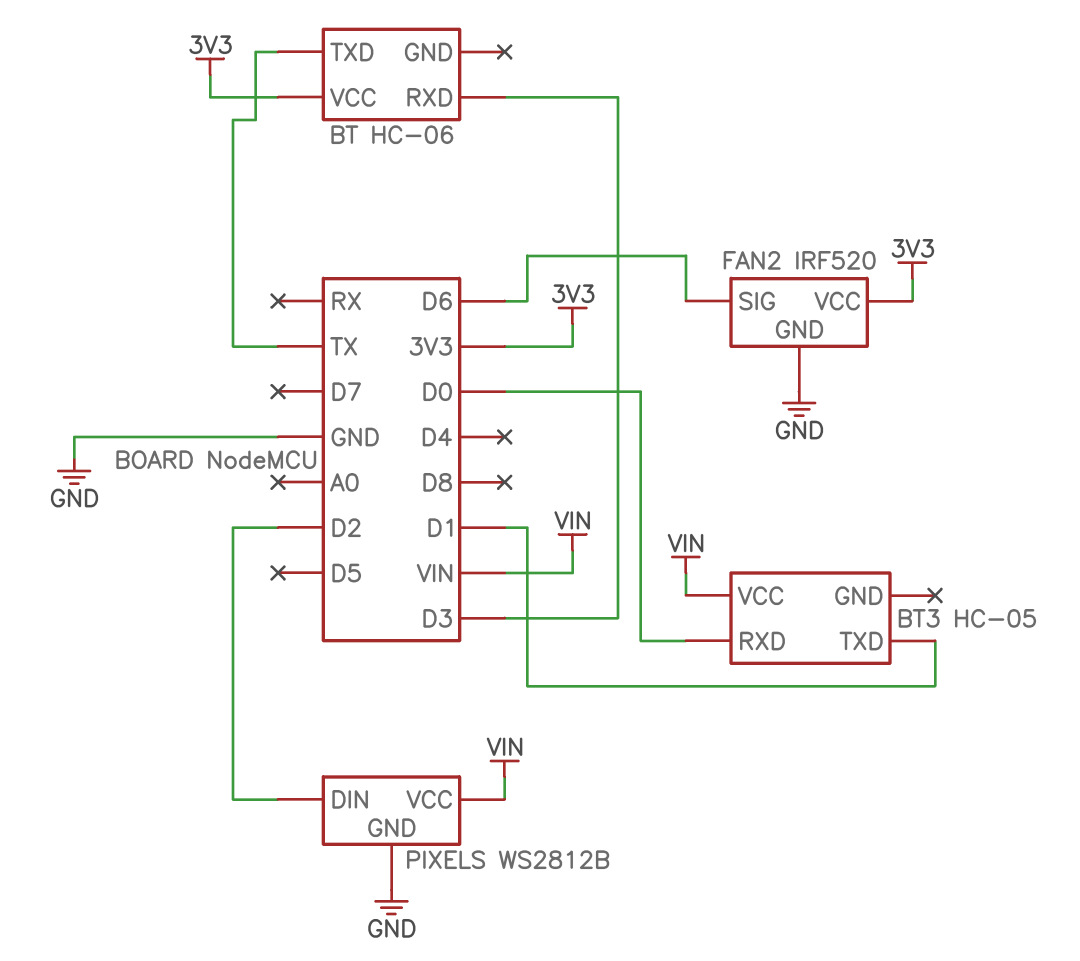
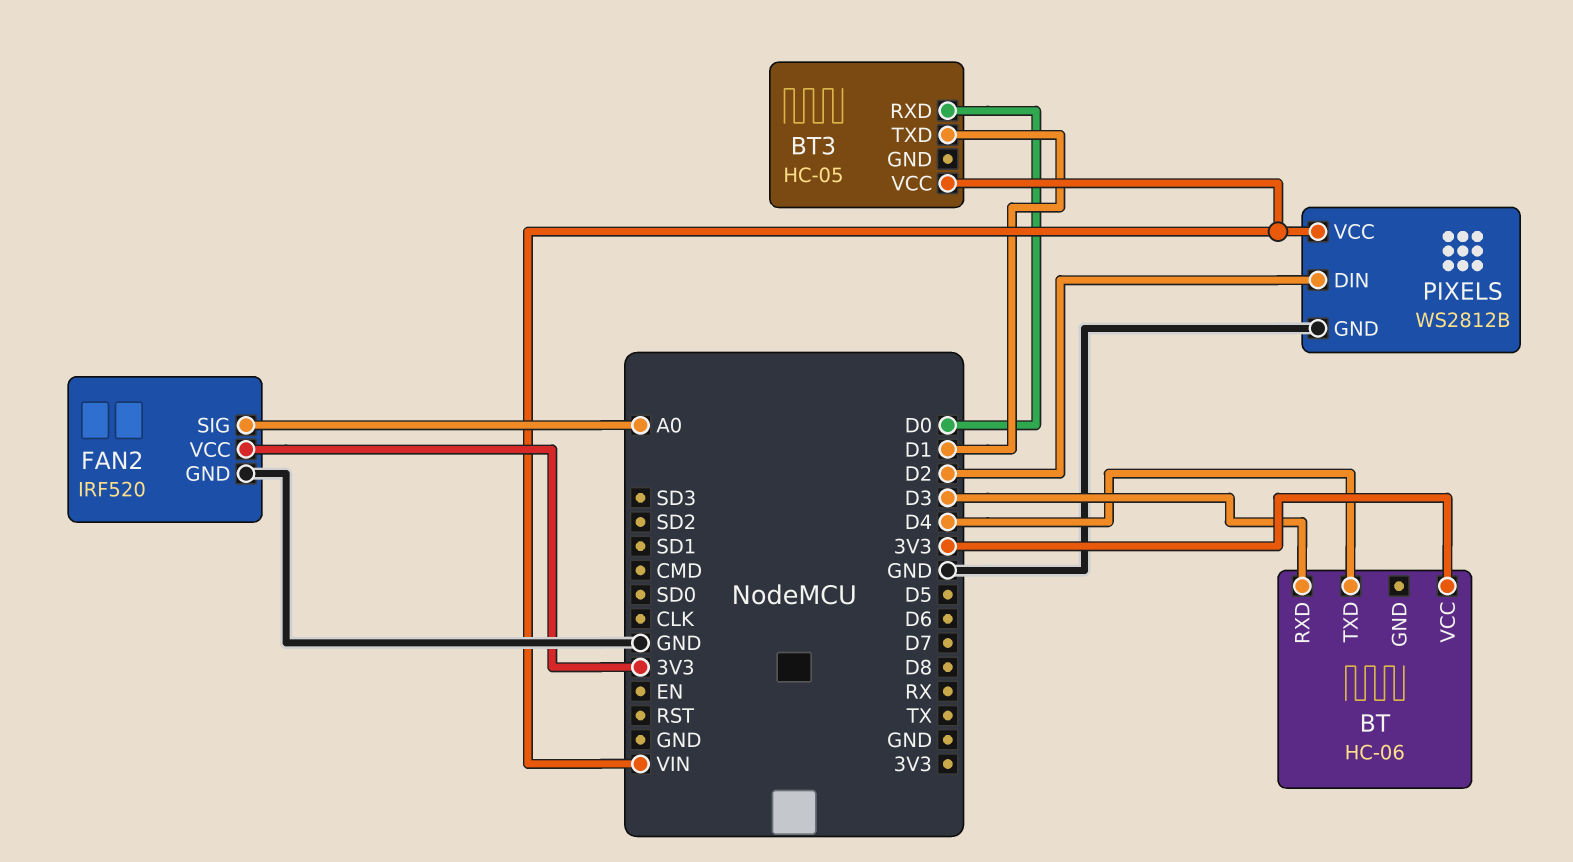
BT pin TXD: TX -> D4
FAN2 pin SIG: D6 -> A0

